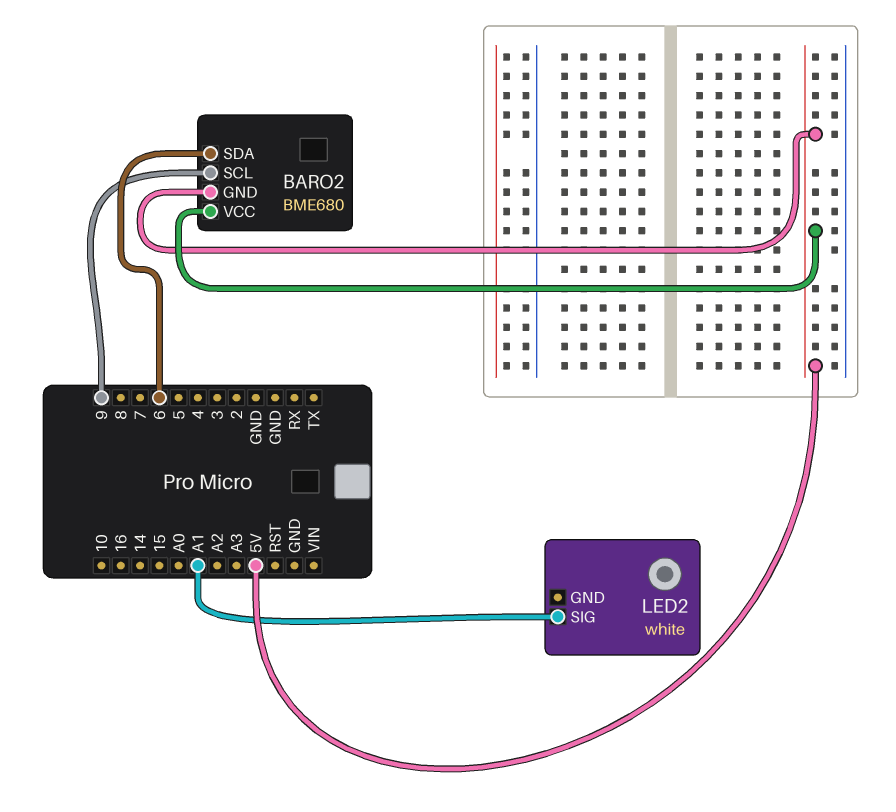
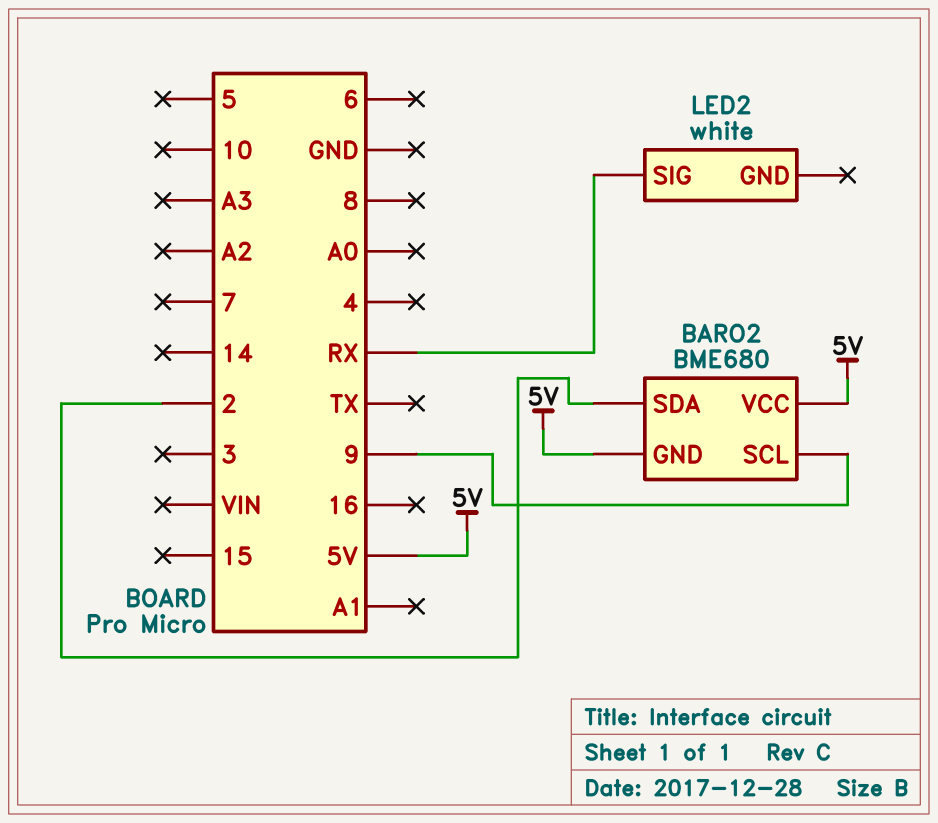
BARO2 pin SDA: 6 -> 2
LED2 pin SIG: A1 -> RX

